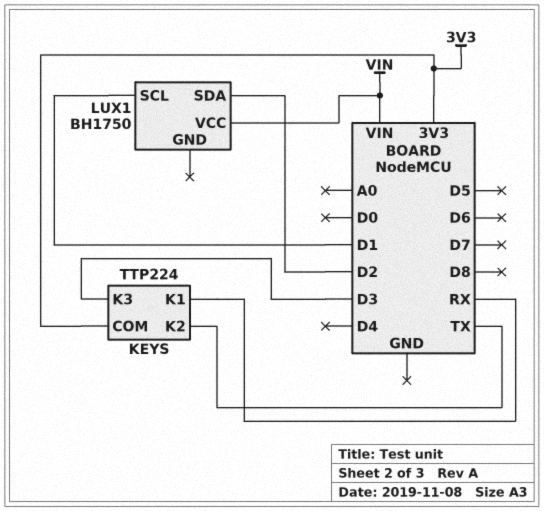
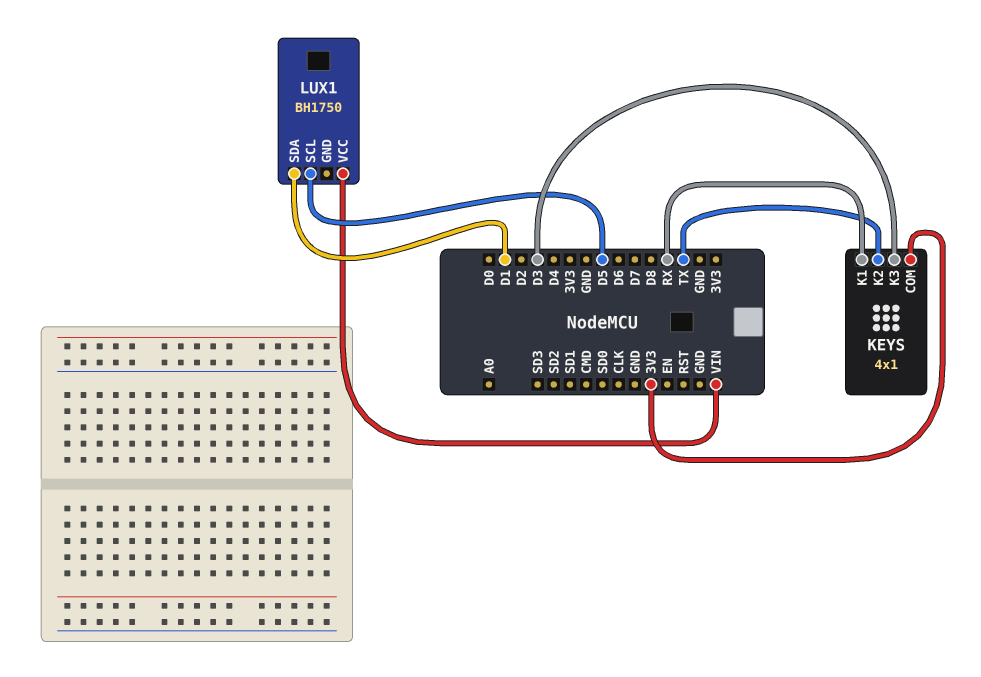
KEYS: TTP224 -> 4x1
LUX1 pin SCL: D1 -> D5
LUX1 pin SDA: D2 -> D1

